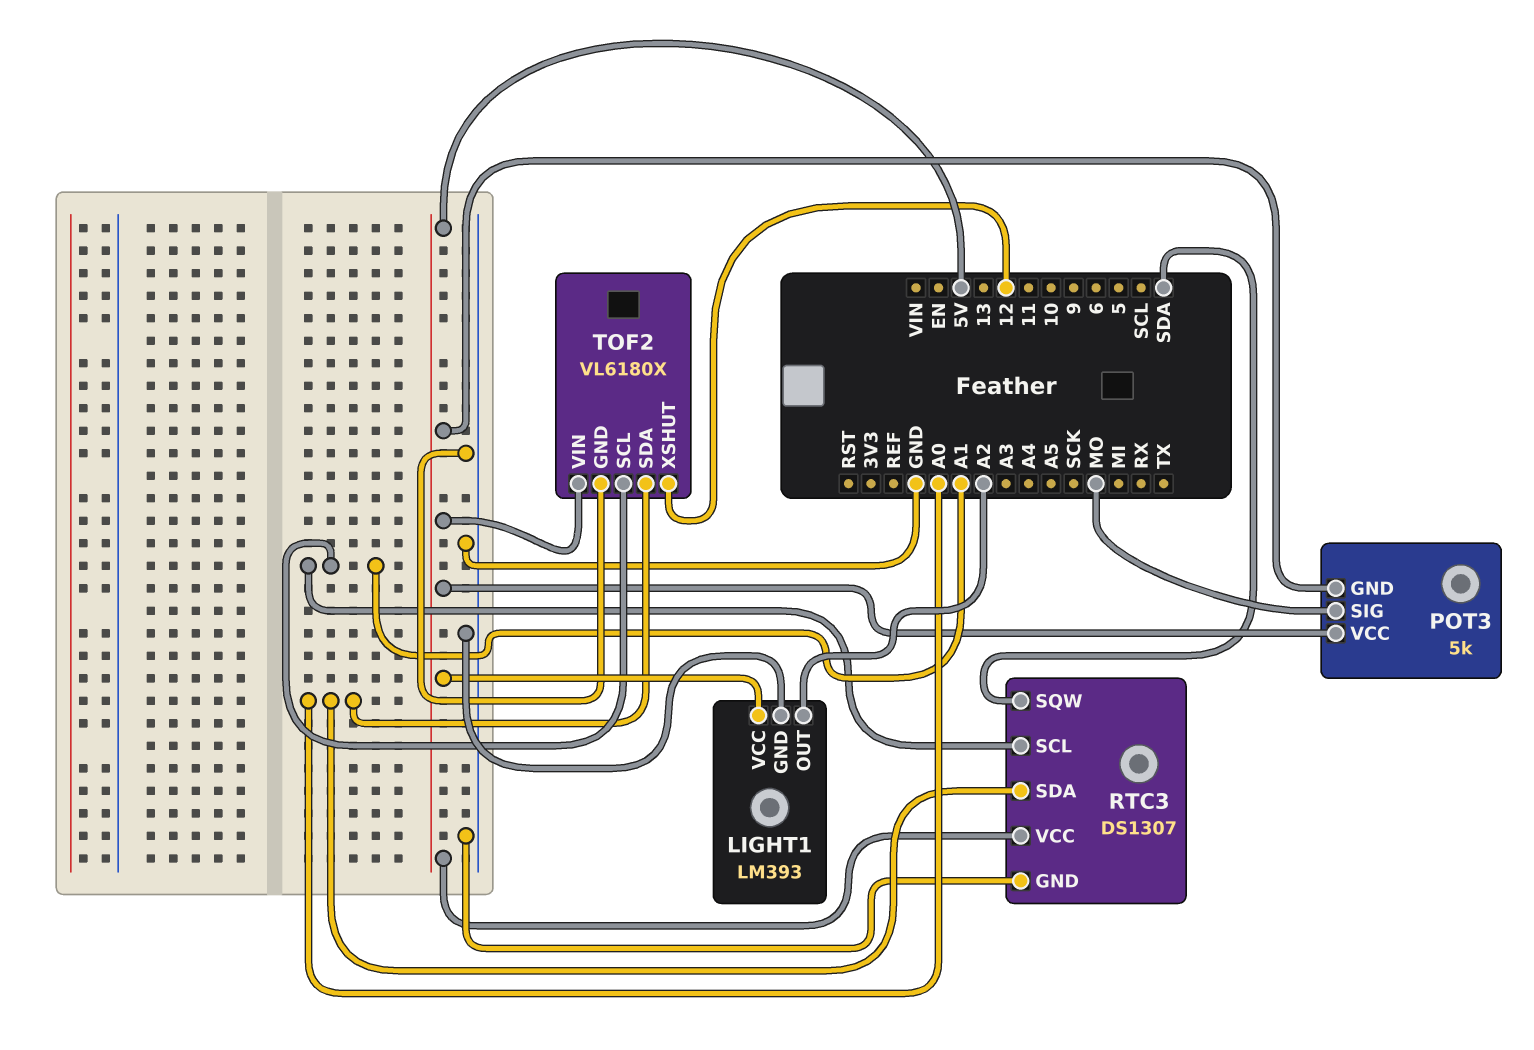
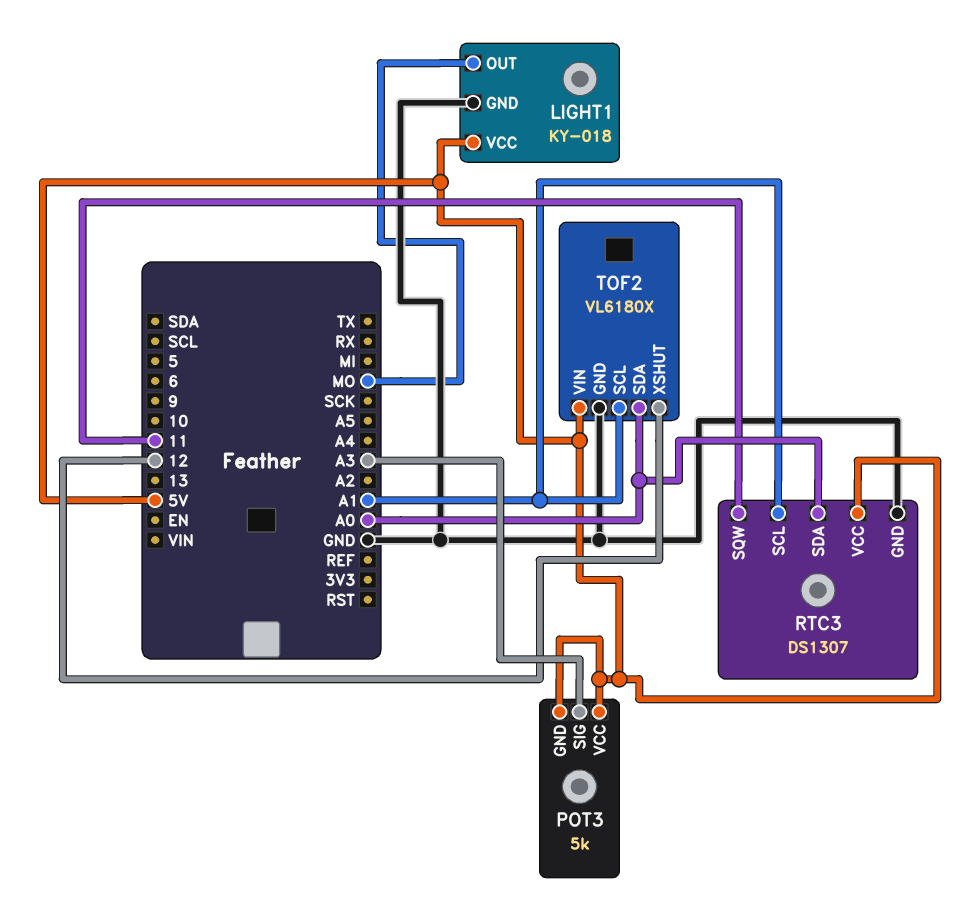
LIGHT1: LM393 -> KY-018
LIGHT1 pin OUT: A2 -> MO
POT3 pin SIG: MO -> A3
RTC3 pin SQW: SDA -> 11

